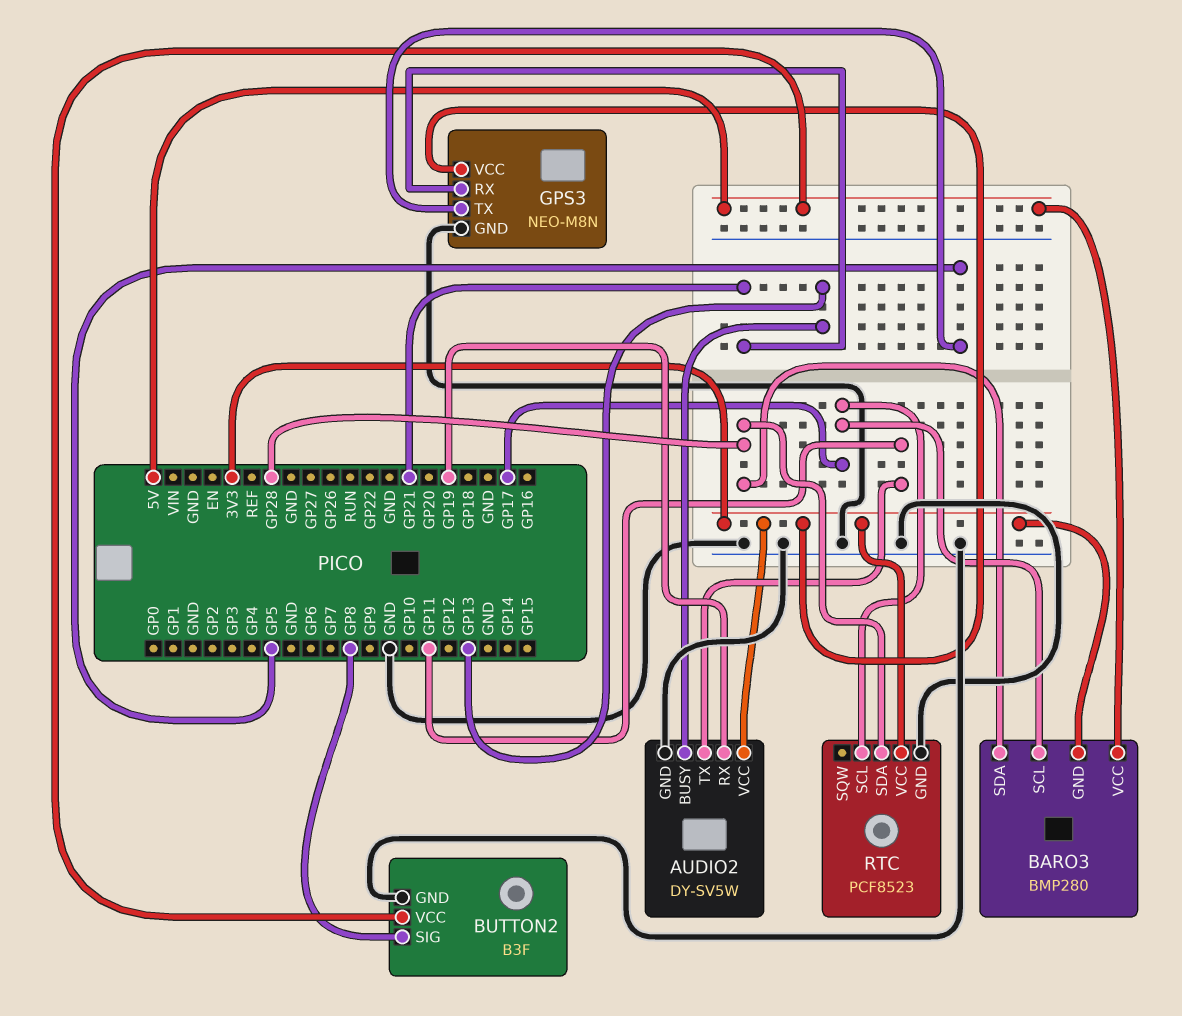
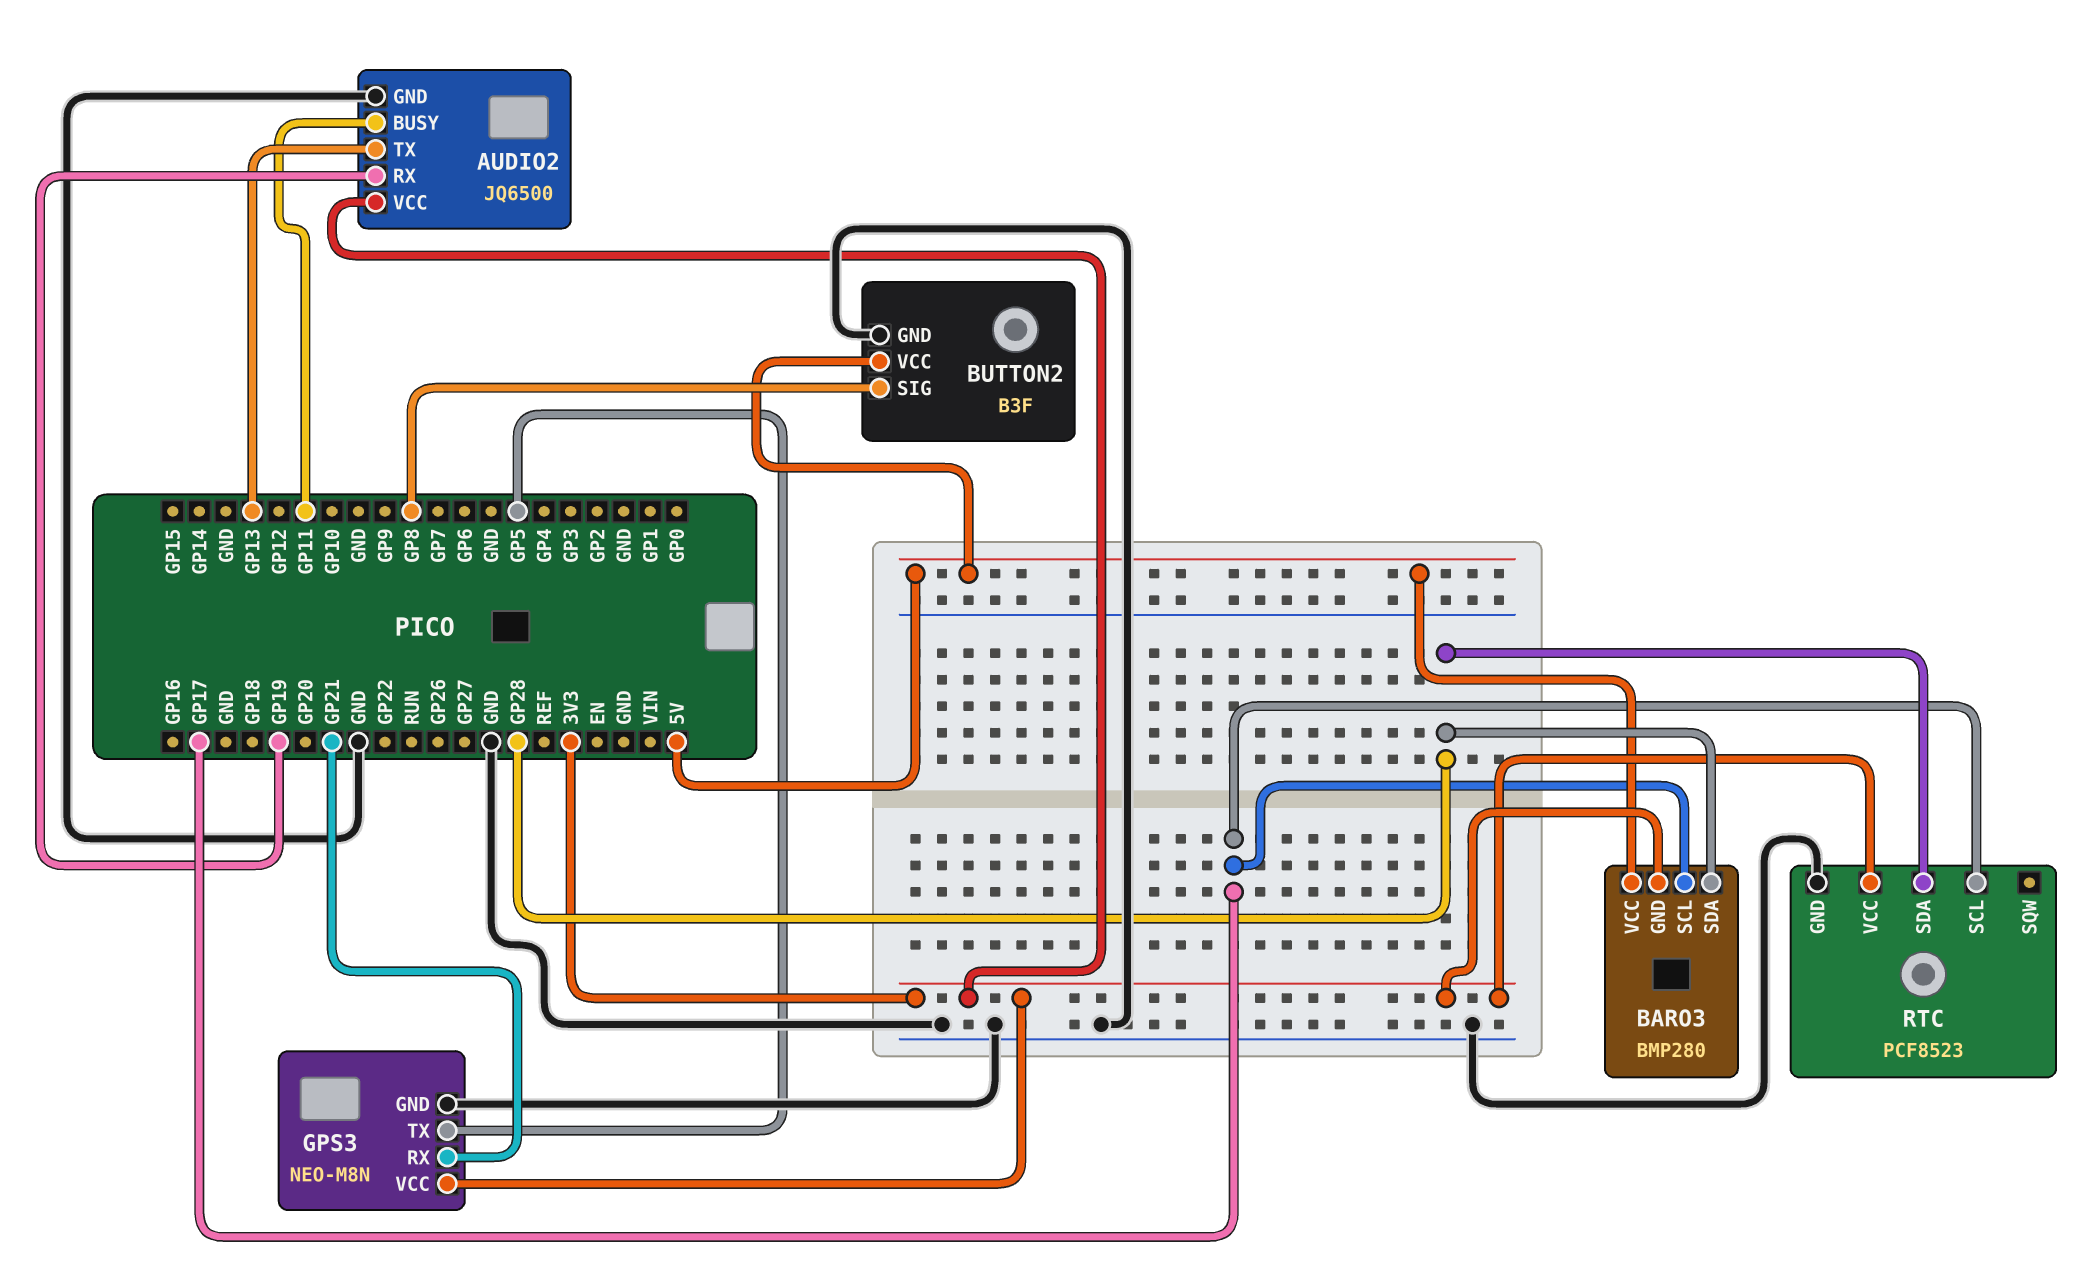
AUDIO2: DY-SV5W -> JQ6500
AUDIO2 pin BUSY: GP13 -> GP11
AUDIO2 pin TX: GP11 -> GP13

